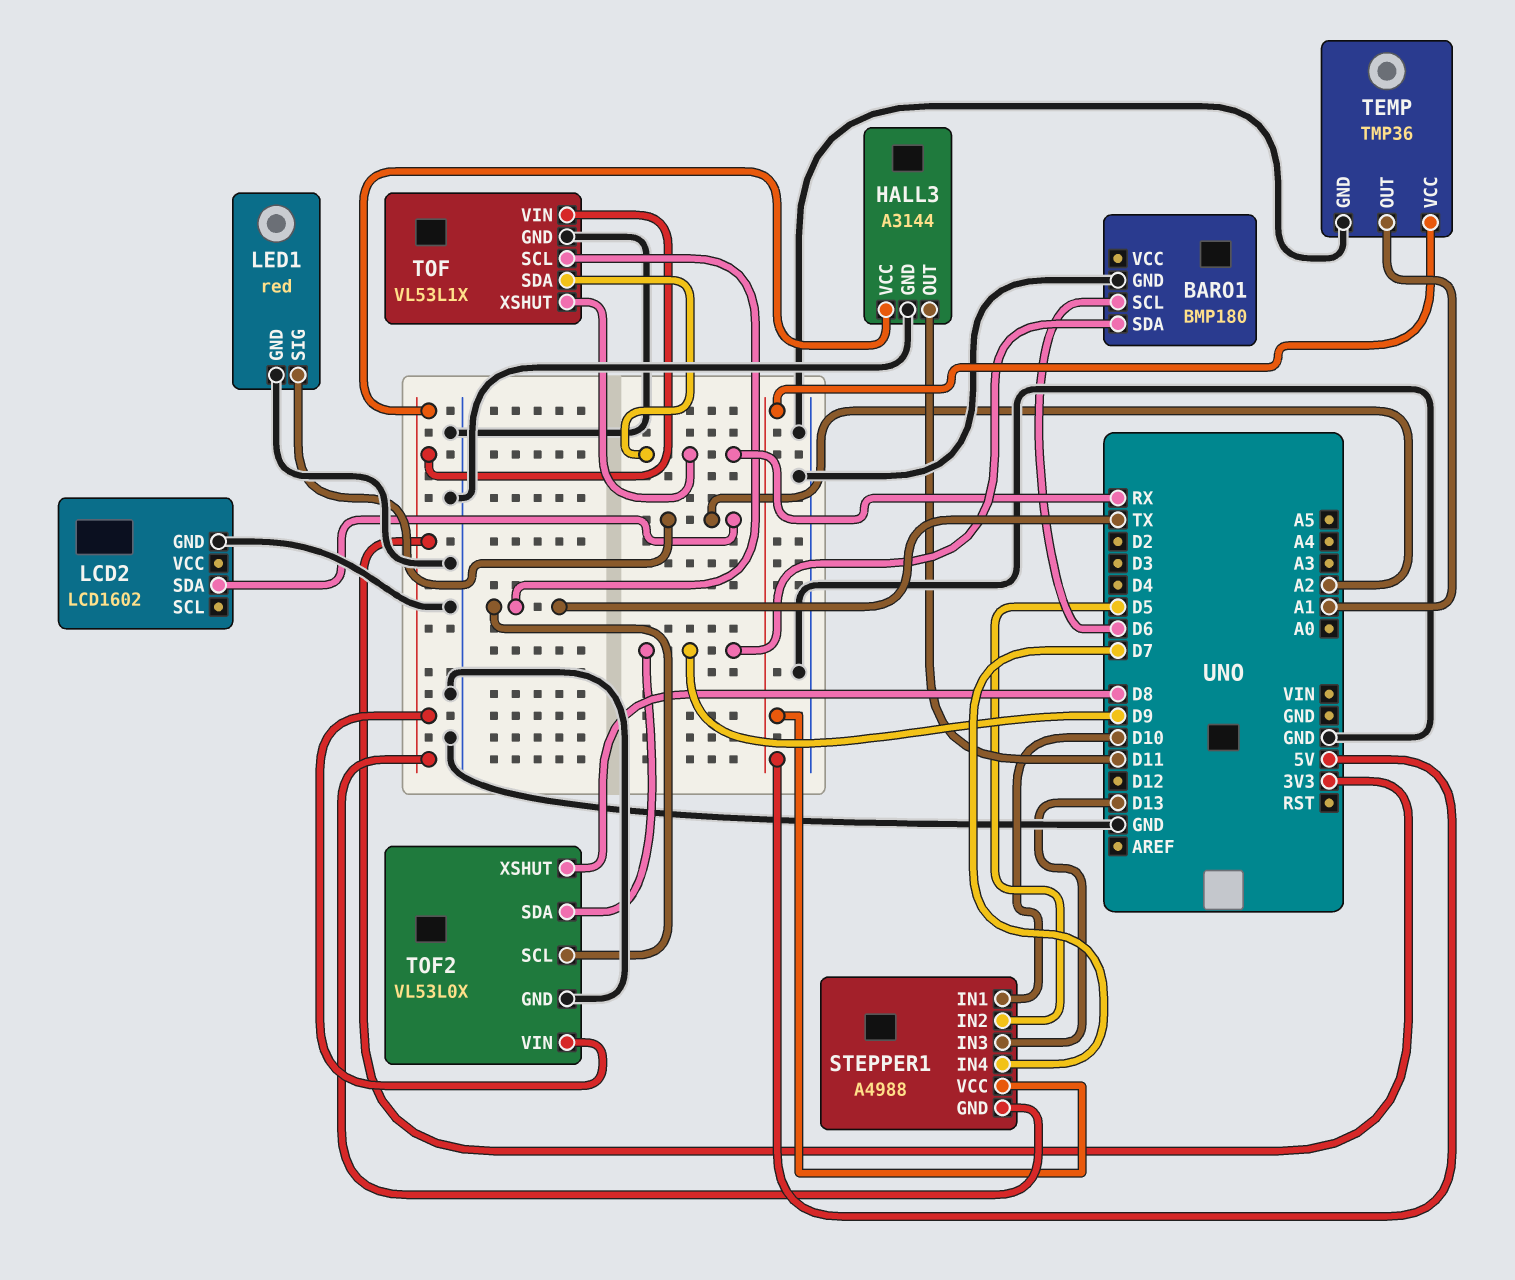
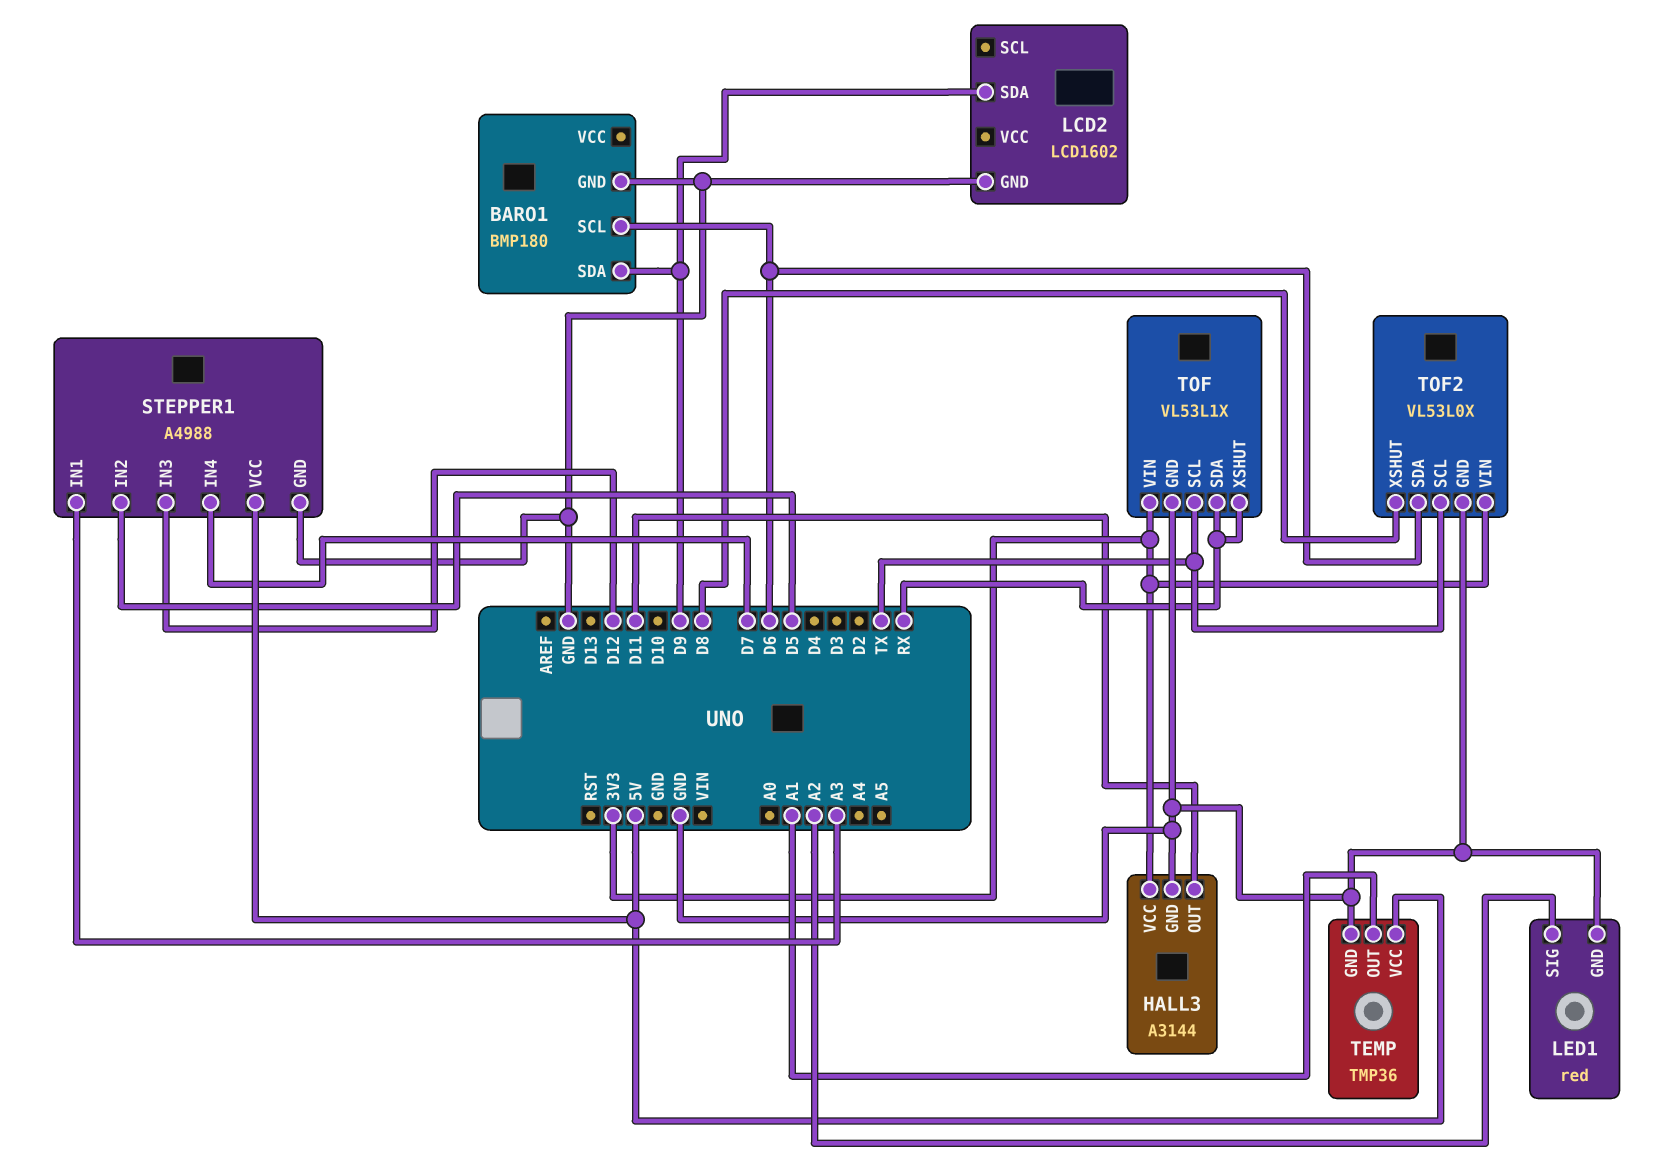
LCD2 pin SDA: A2 -> D9
STEPPER1 pin GND: 3V3 -> GND
STEPPER1 pin IN1: D10 -> A3
STEPPER1 pin IN3: D13 -> D12
TOF2 pin SDA: D9 -> D6

